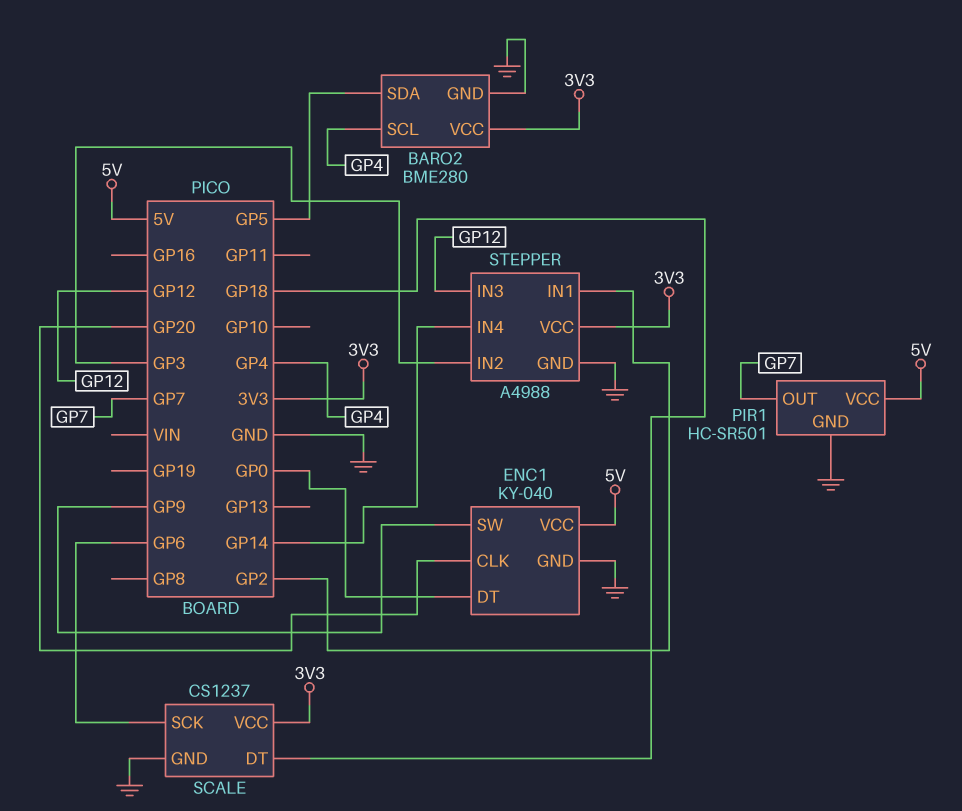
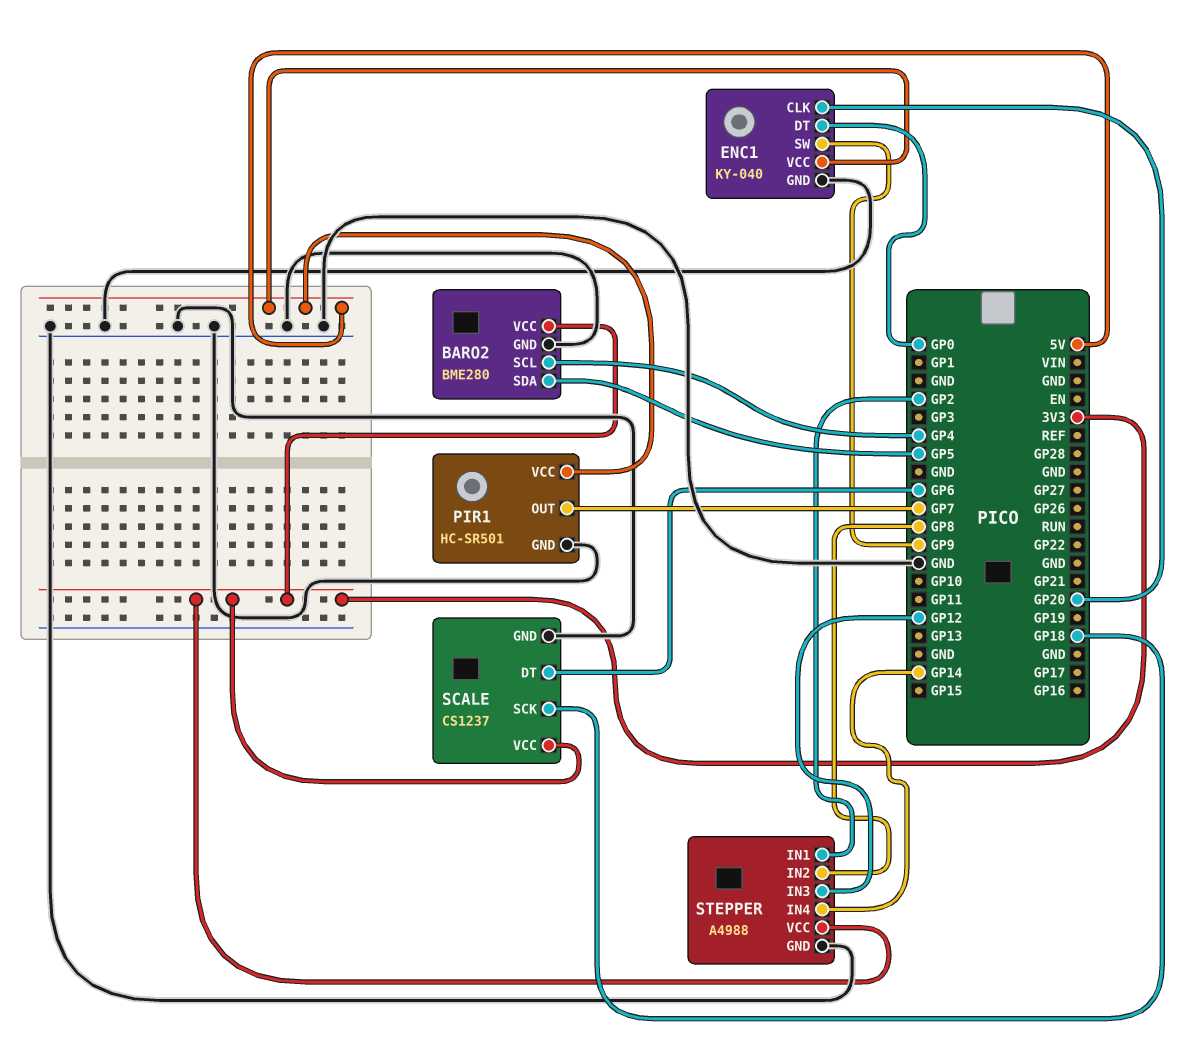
SCALE pin DT: GP18 -> GP6
SCALE pin SCK: GP6 -> GP18
STEPPER pin IN2: GP3 -> GP8

